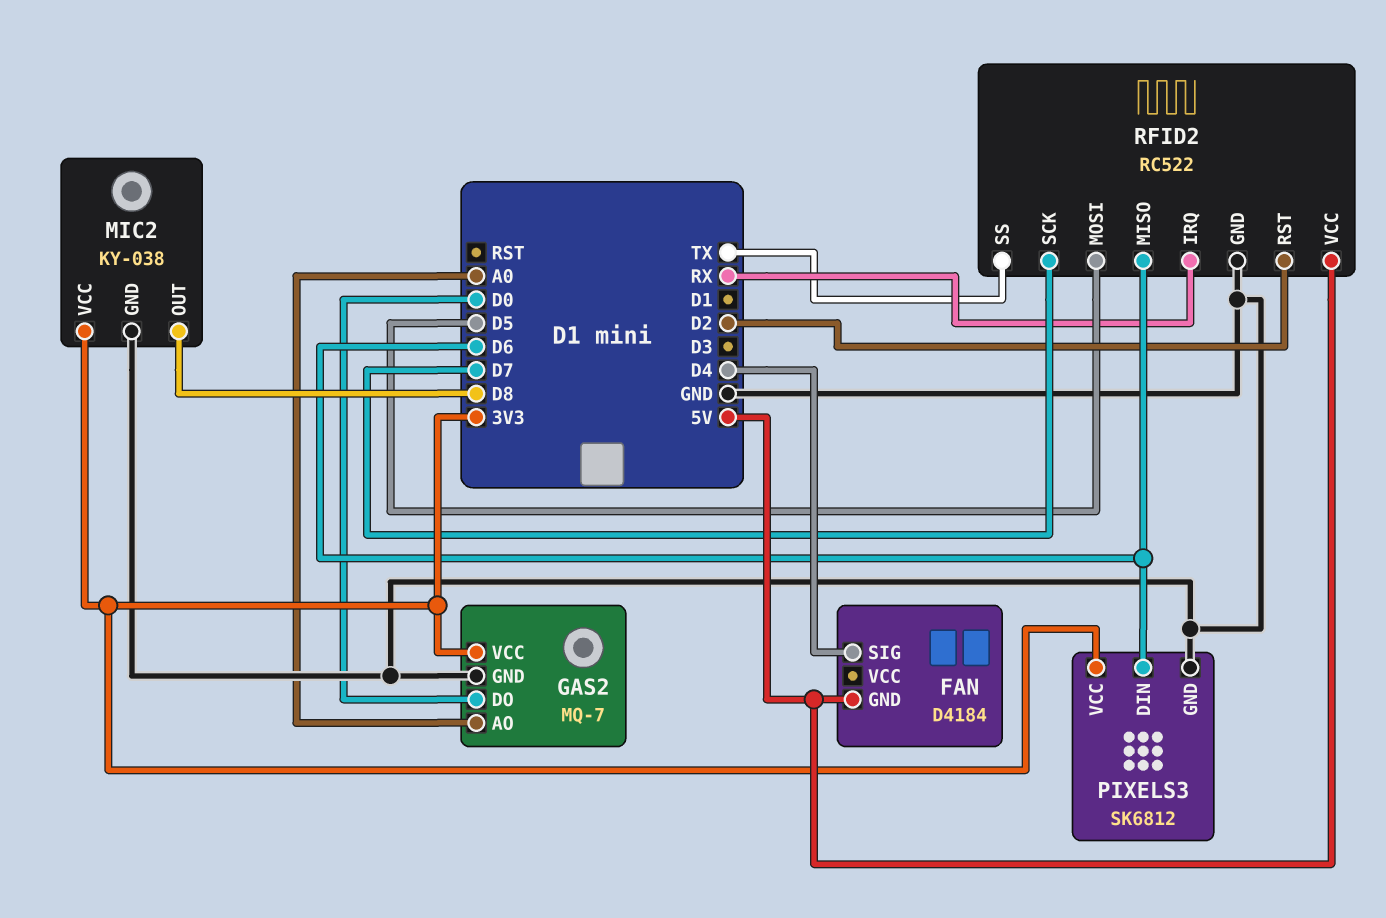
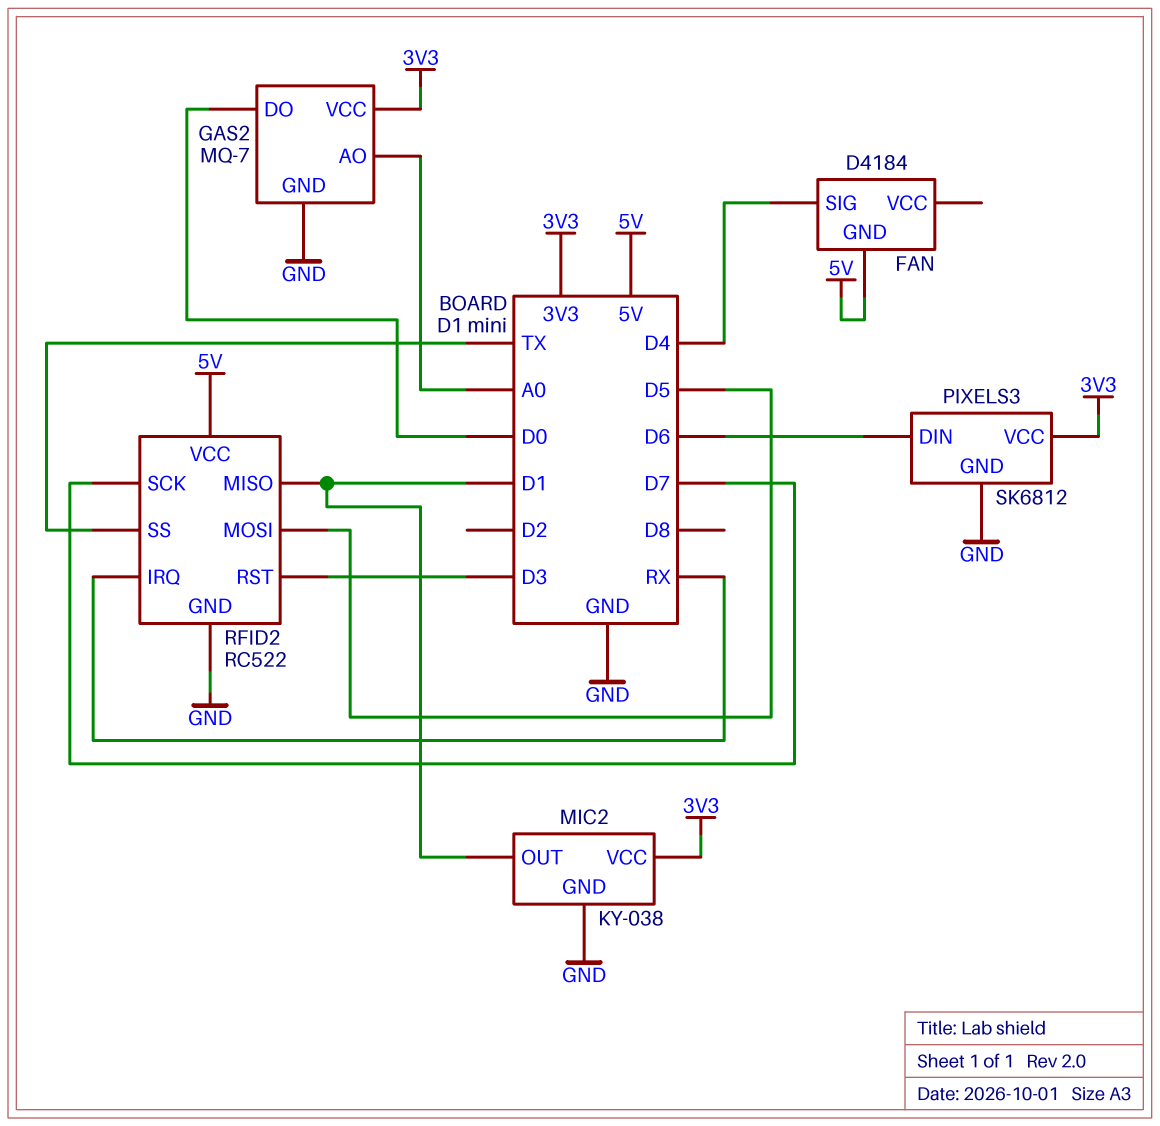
MIC2 pin OUT: D8 -> D1
RFID2 pin MISO: D6 -> D1
RFID2 pin RST: D2 -> D3

